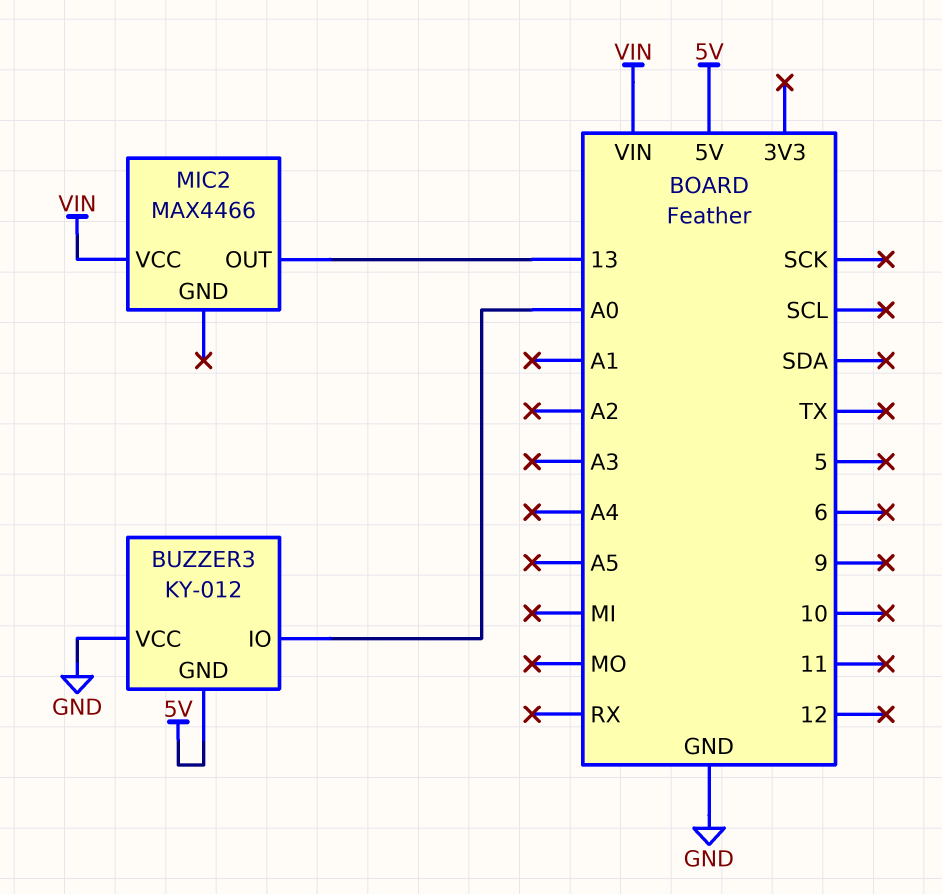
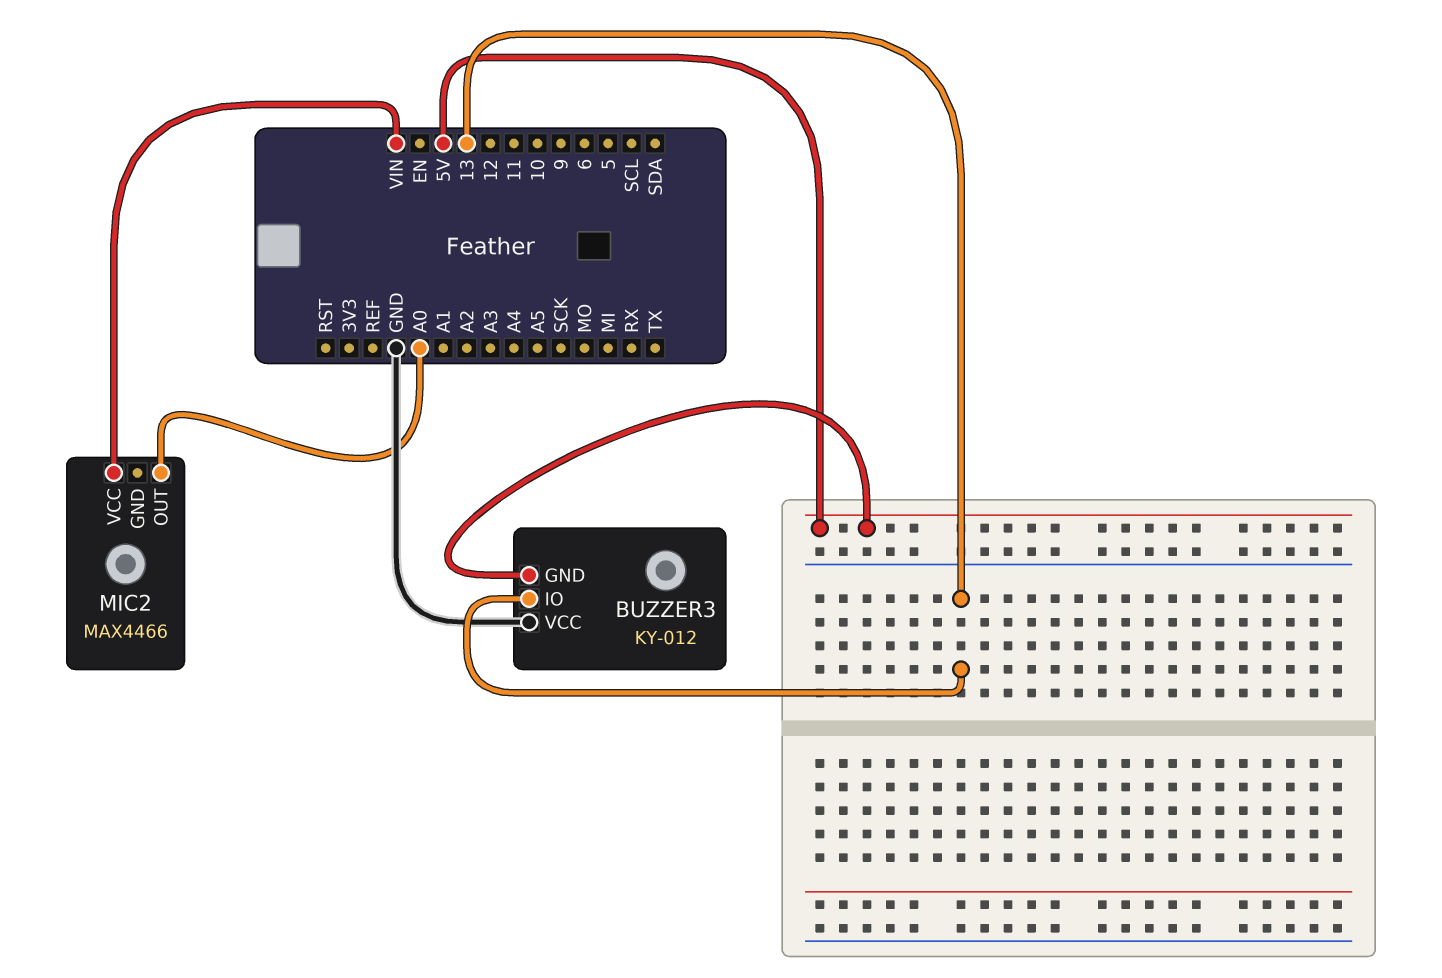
BUZZER3 pin IO: A0 -> 13
MIC2 pin OUT: 13 -> A0

